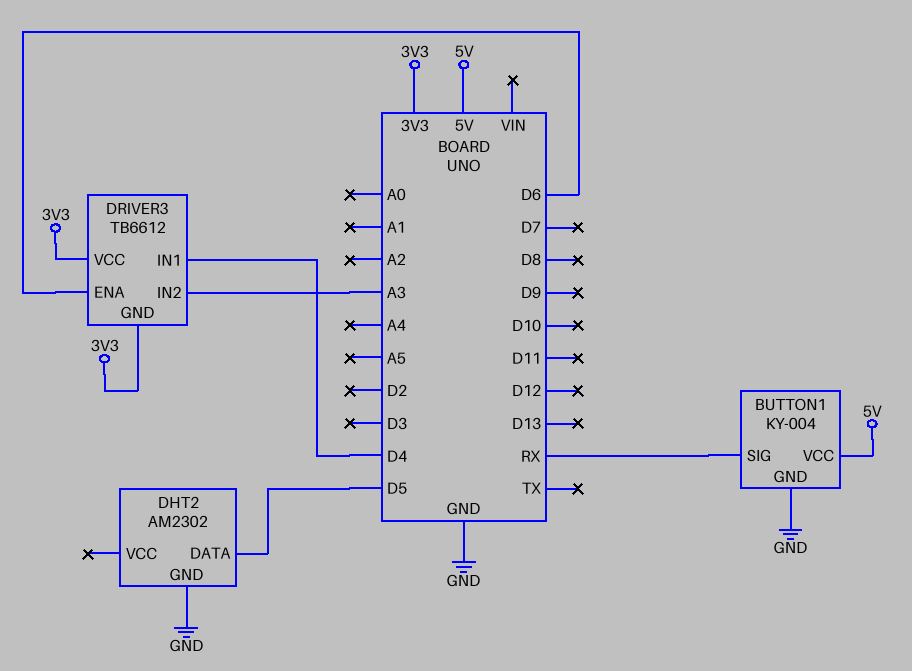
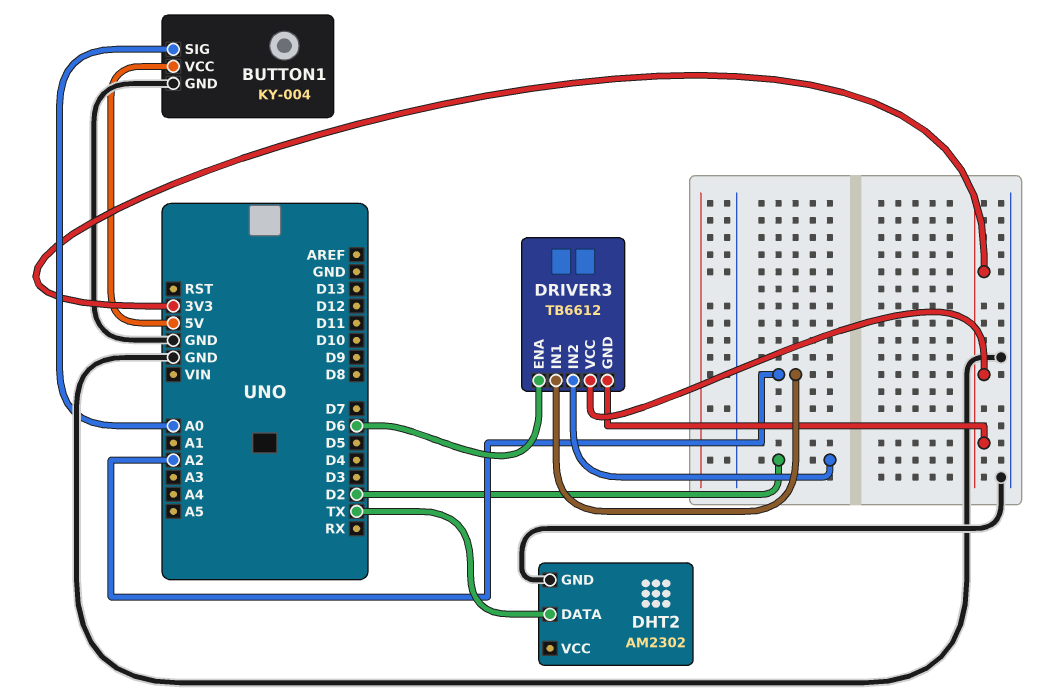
BUTTON1 pin SIG: RX -> A0
DHT2 pin DATA: D5 -> TX
DRIVER3 pin IN1: D4 -> A2
DRIVER3 pin IN2: A3 -> D2

